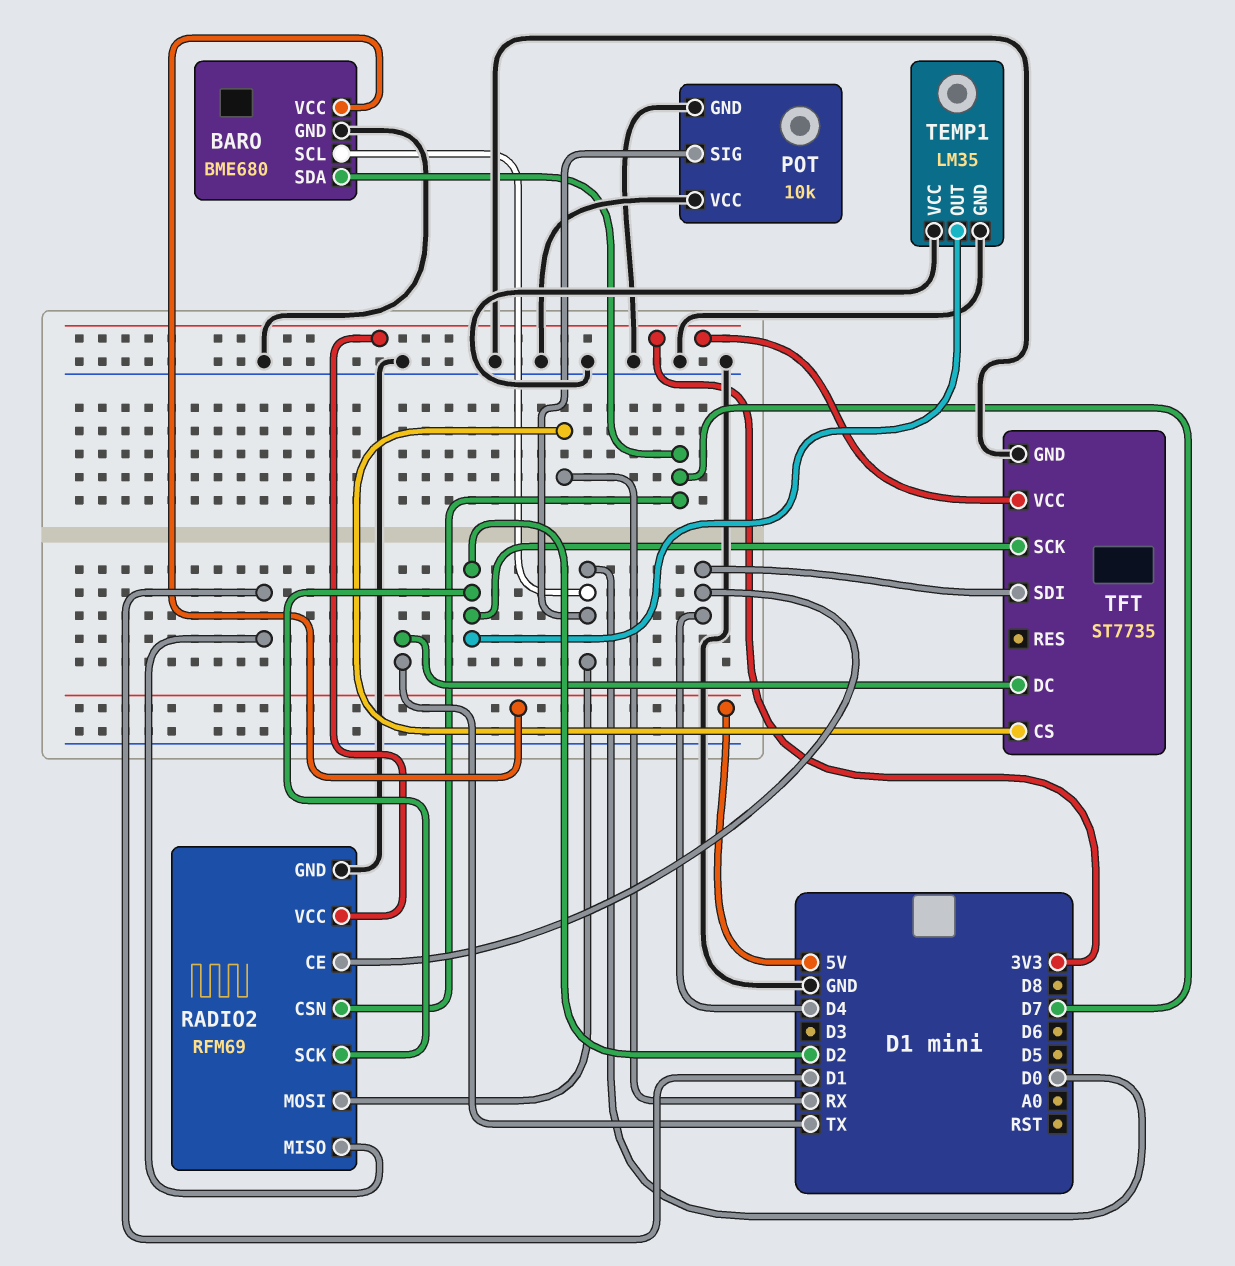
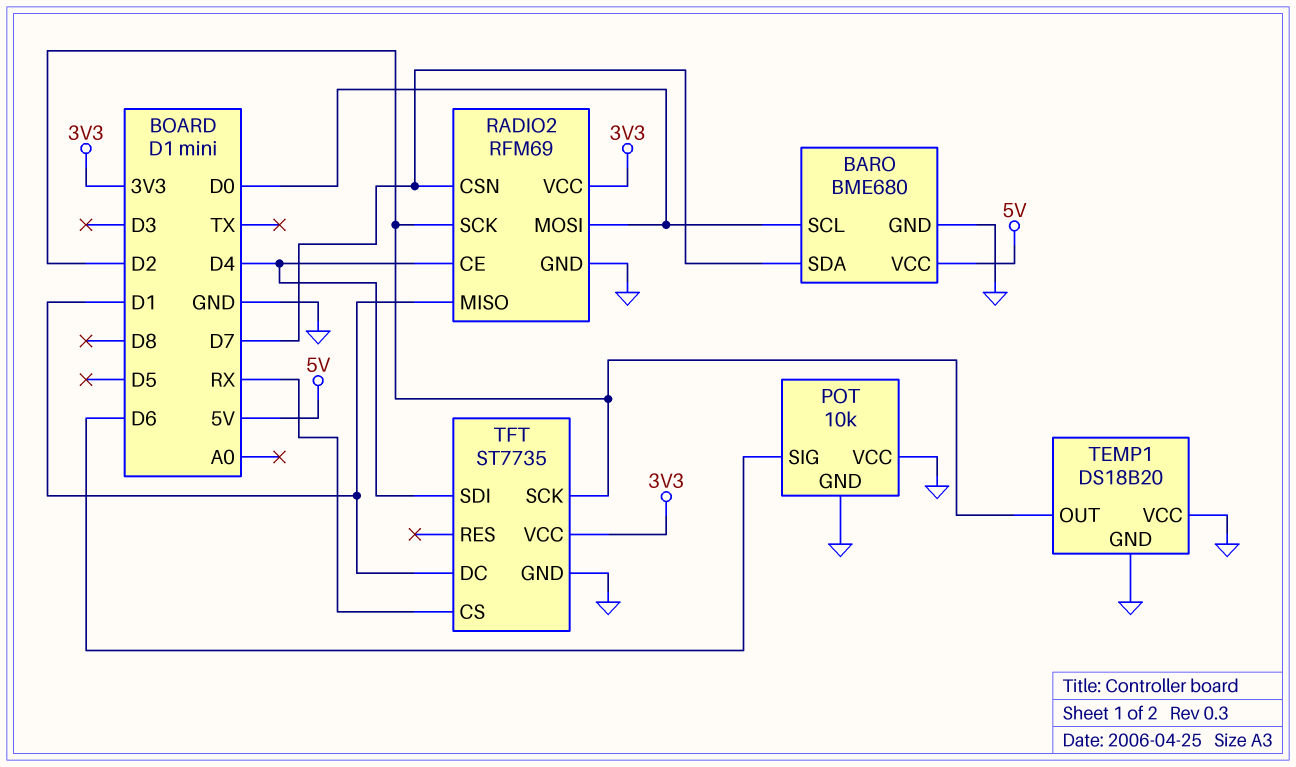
POT pin SIG: D0 -> D6
TEMP1: LM35 -> DS18B20
TFT pin DC: TX -> D1

